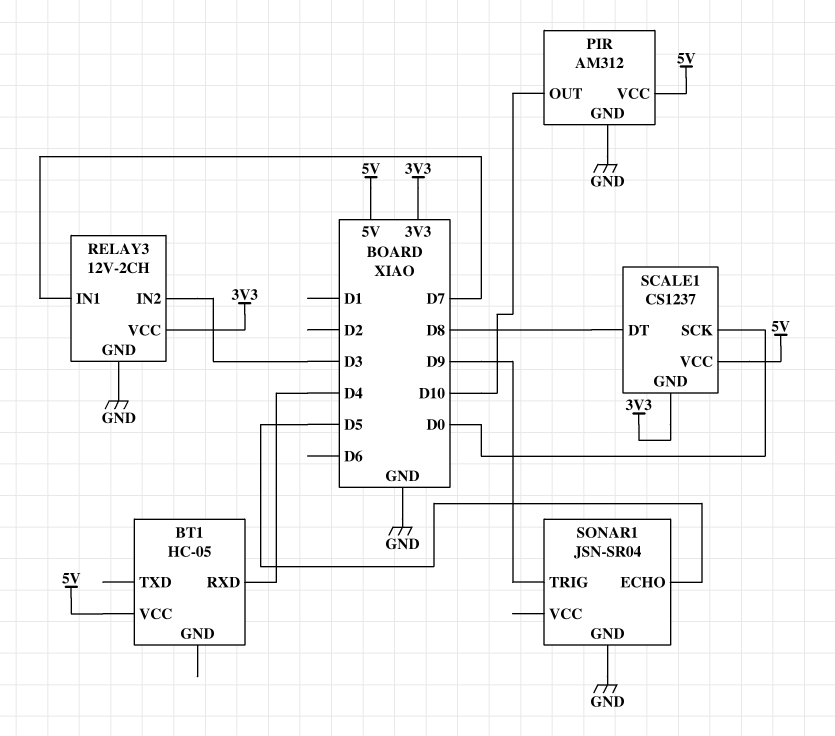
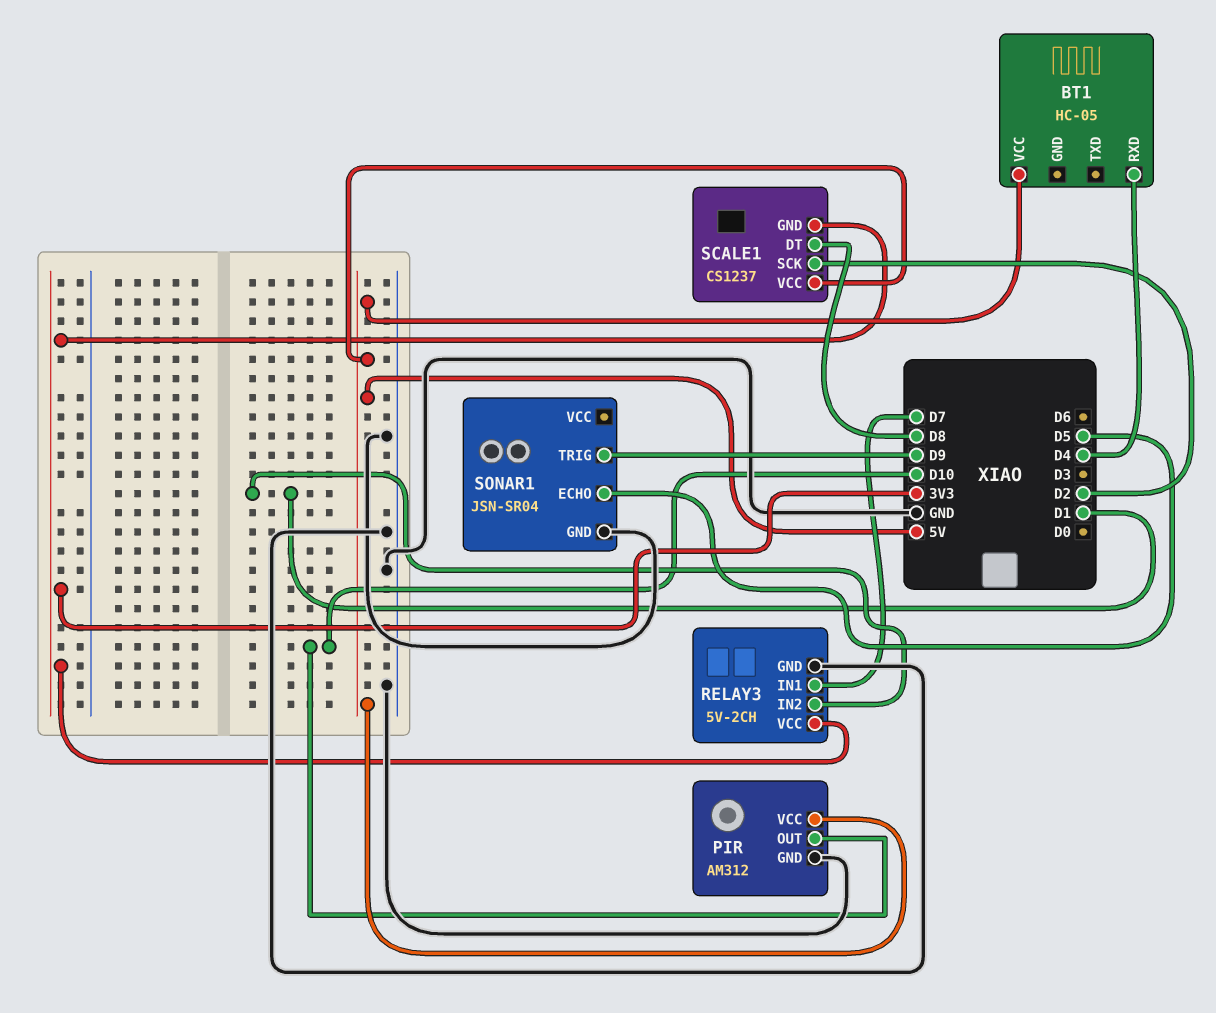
RELAY3: 12V-2CH -> 5V-2CH
RELAY3 pin IN2: D3 -> D1
SCALE1 pin SCK: D0 -> D2

